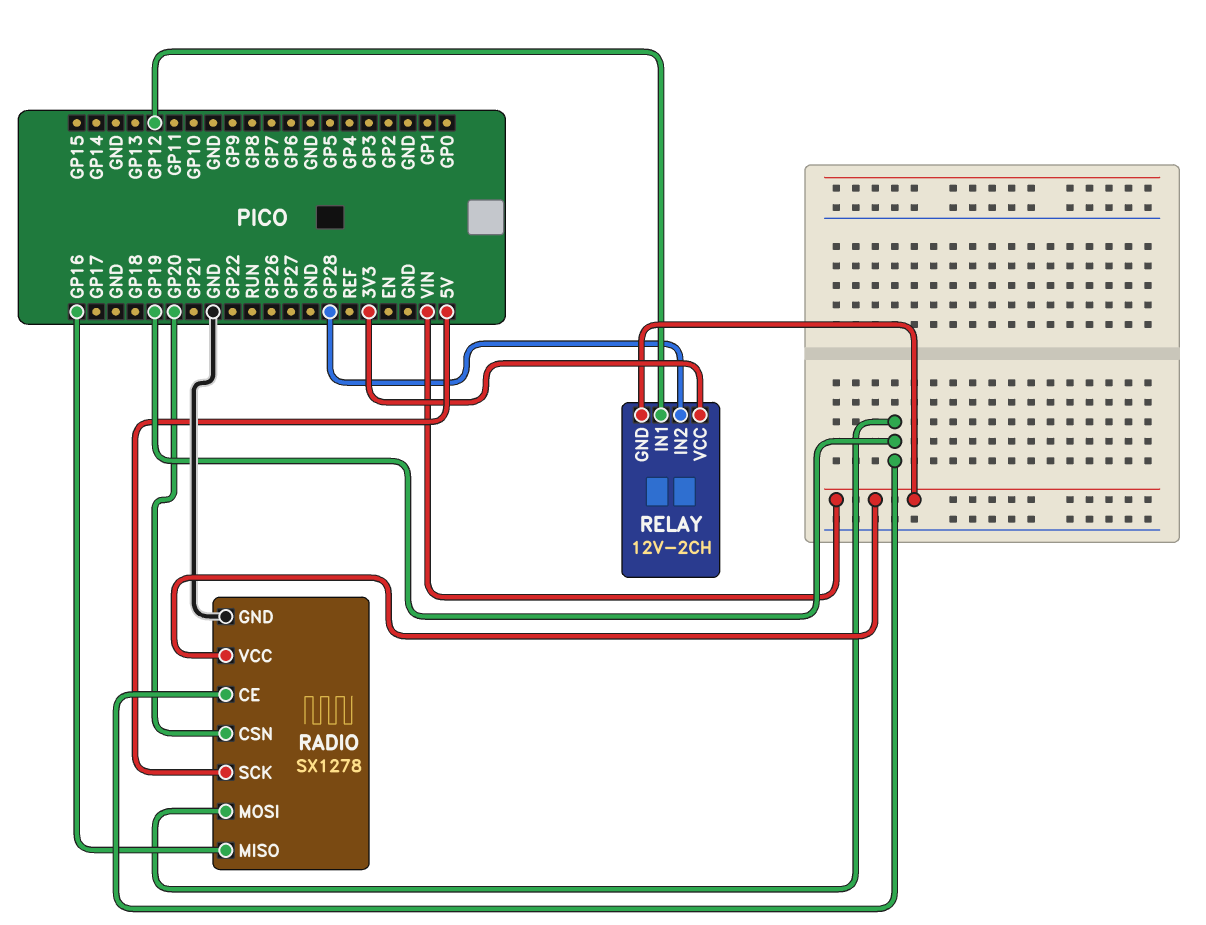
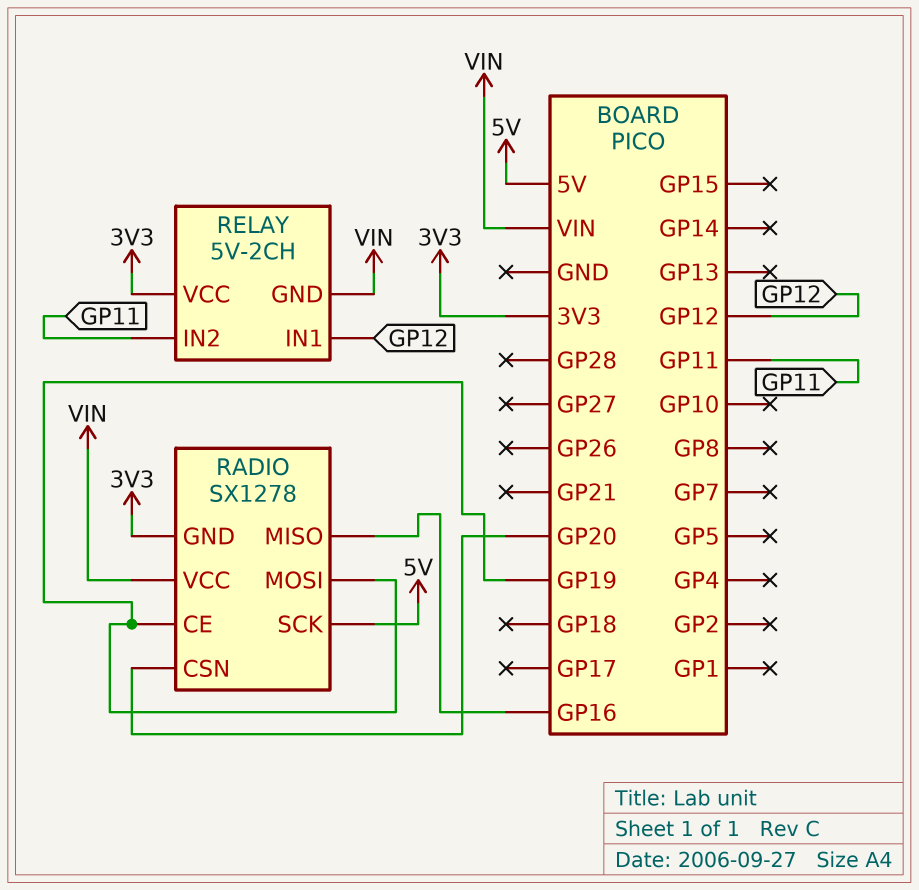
RADIO pin GND: GND -> 3V3
RELAY: 12V-2CH -> 5V-2CH
RELAY pin IN2: GP28 -> GP11

